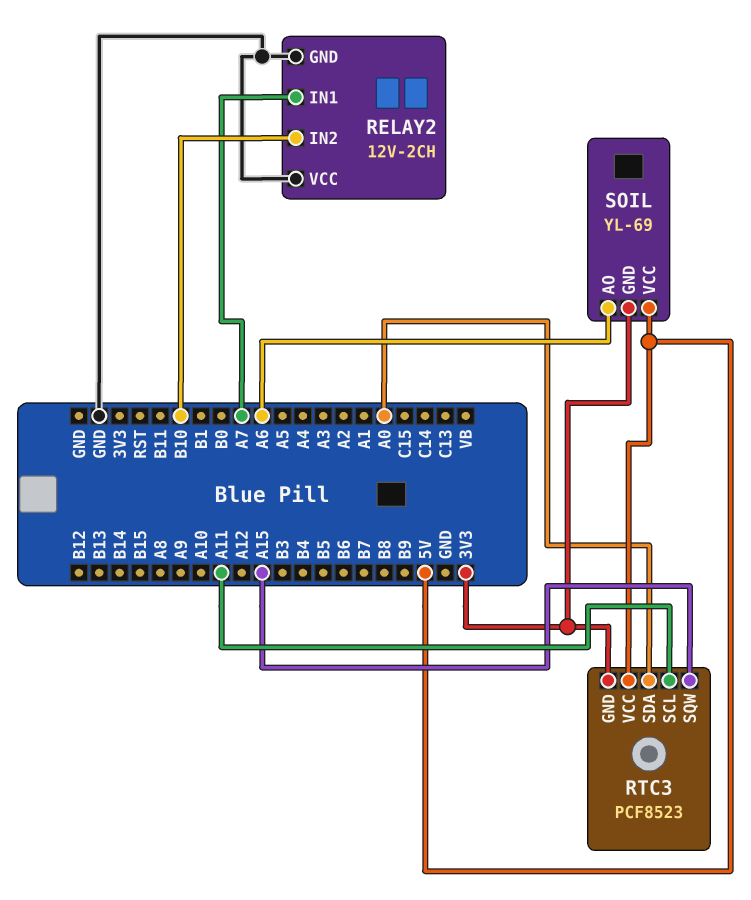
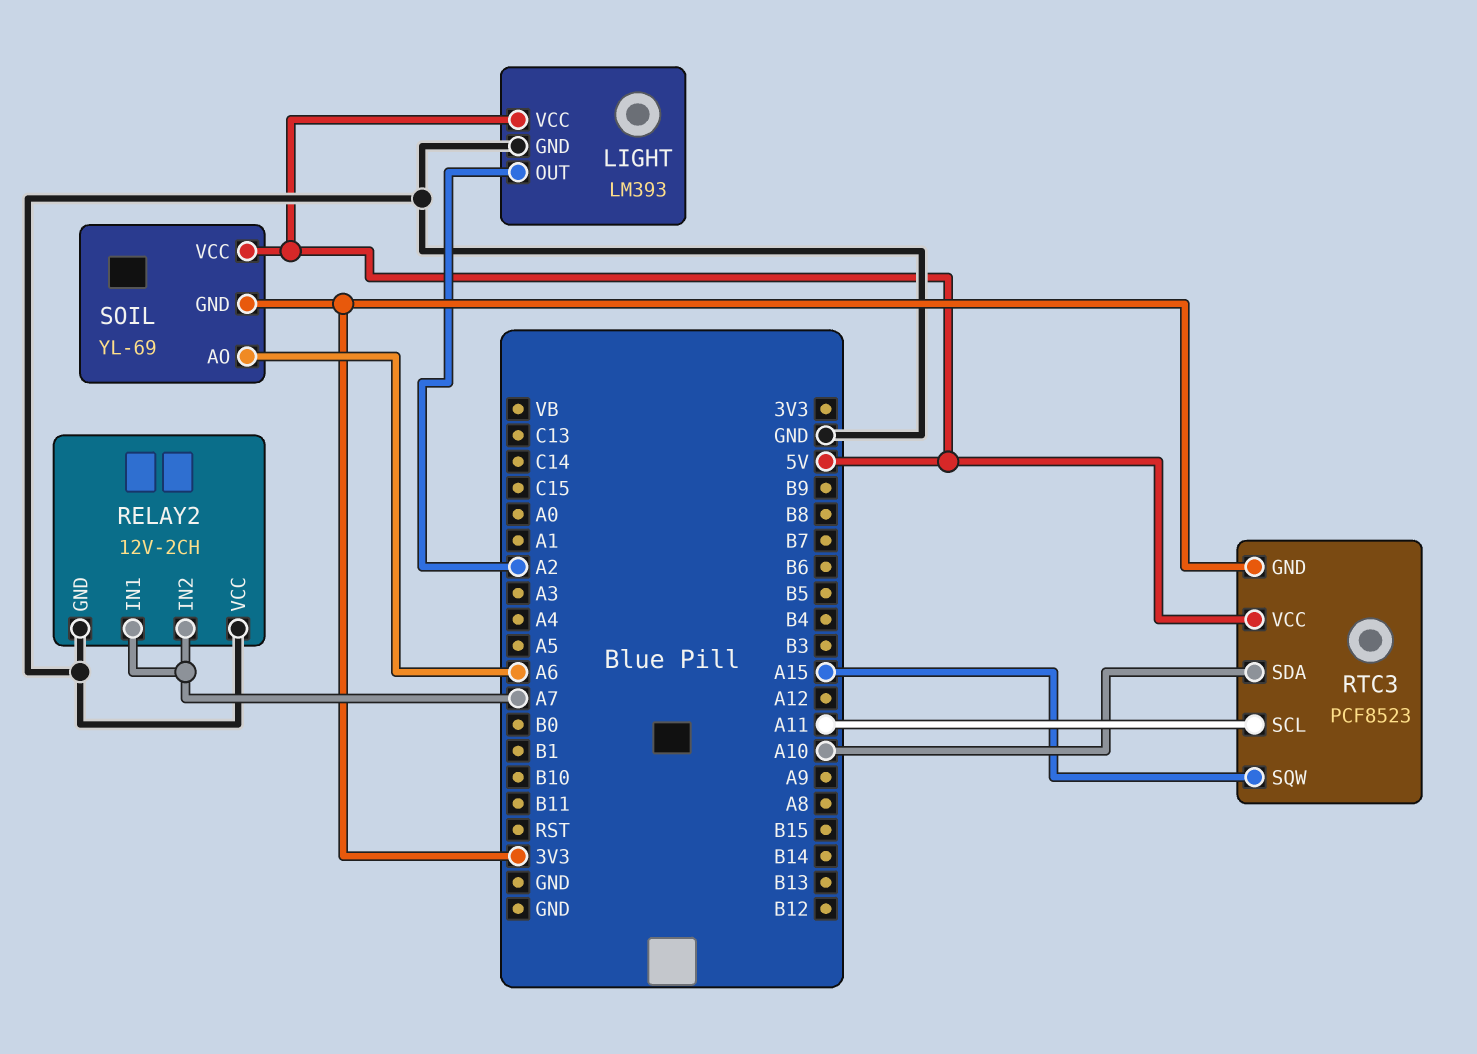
LIGHT: none -> LM393
LIGHT pin GND: none -> GND
LIGHT pin OUT: none -> A2
LIGHT pin VCC: none -> 5V
RELAY2 pin IN2: B10 -> A7
RTC3 pin SDA: A0 -> A10

